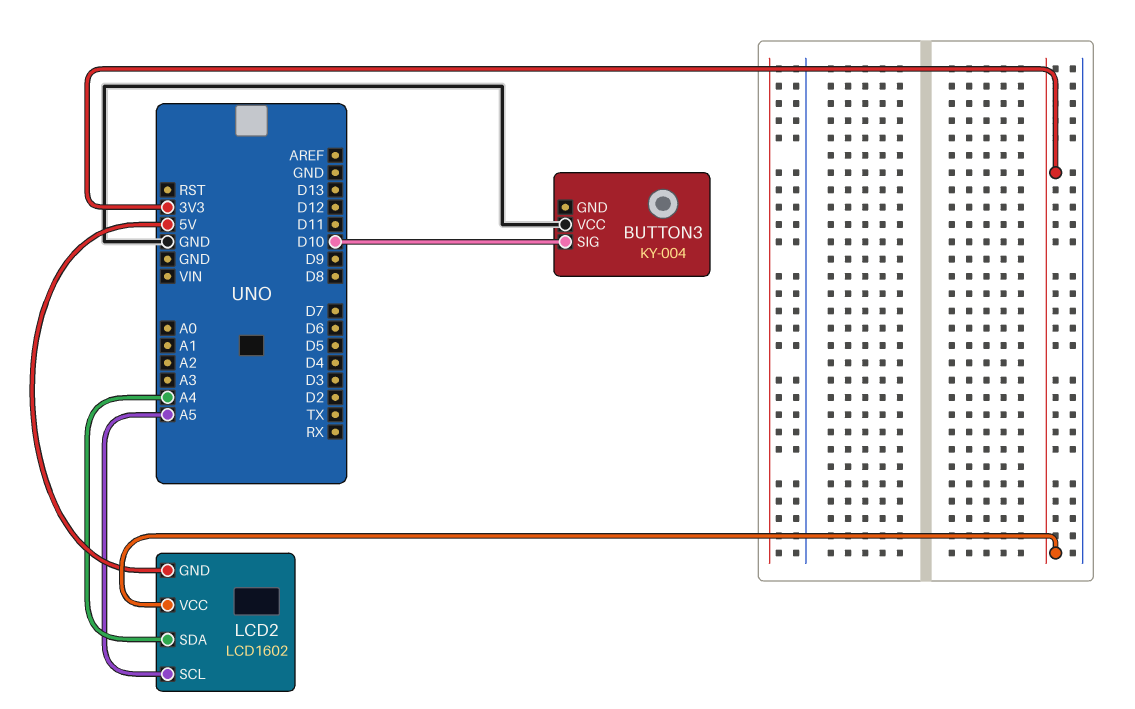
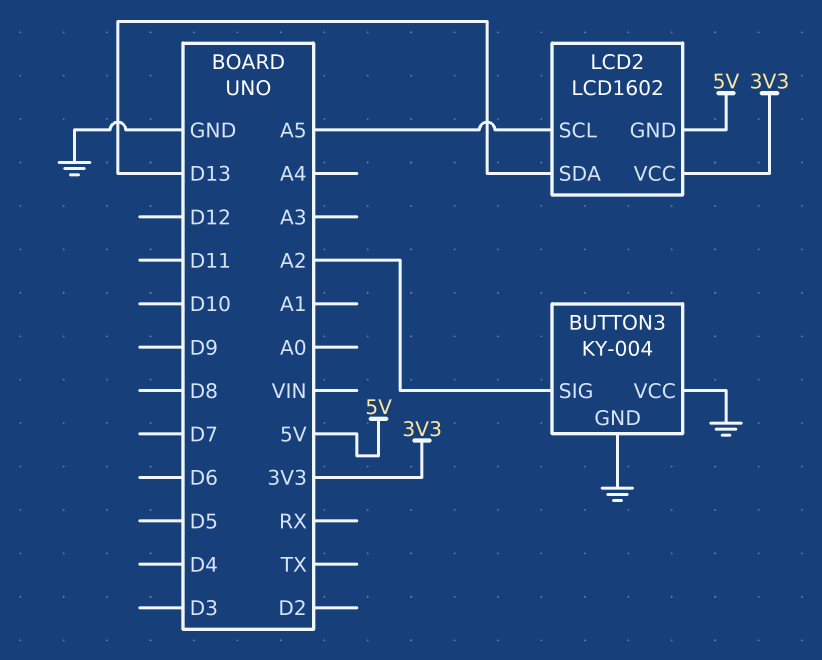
BUTTON3 pin GND: none -> GND
BUTTON3 pin SIG: D10 -> A2
LCD2 pin SDA: A4 -> D13

